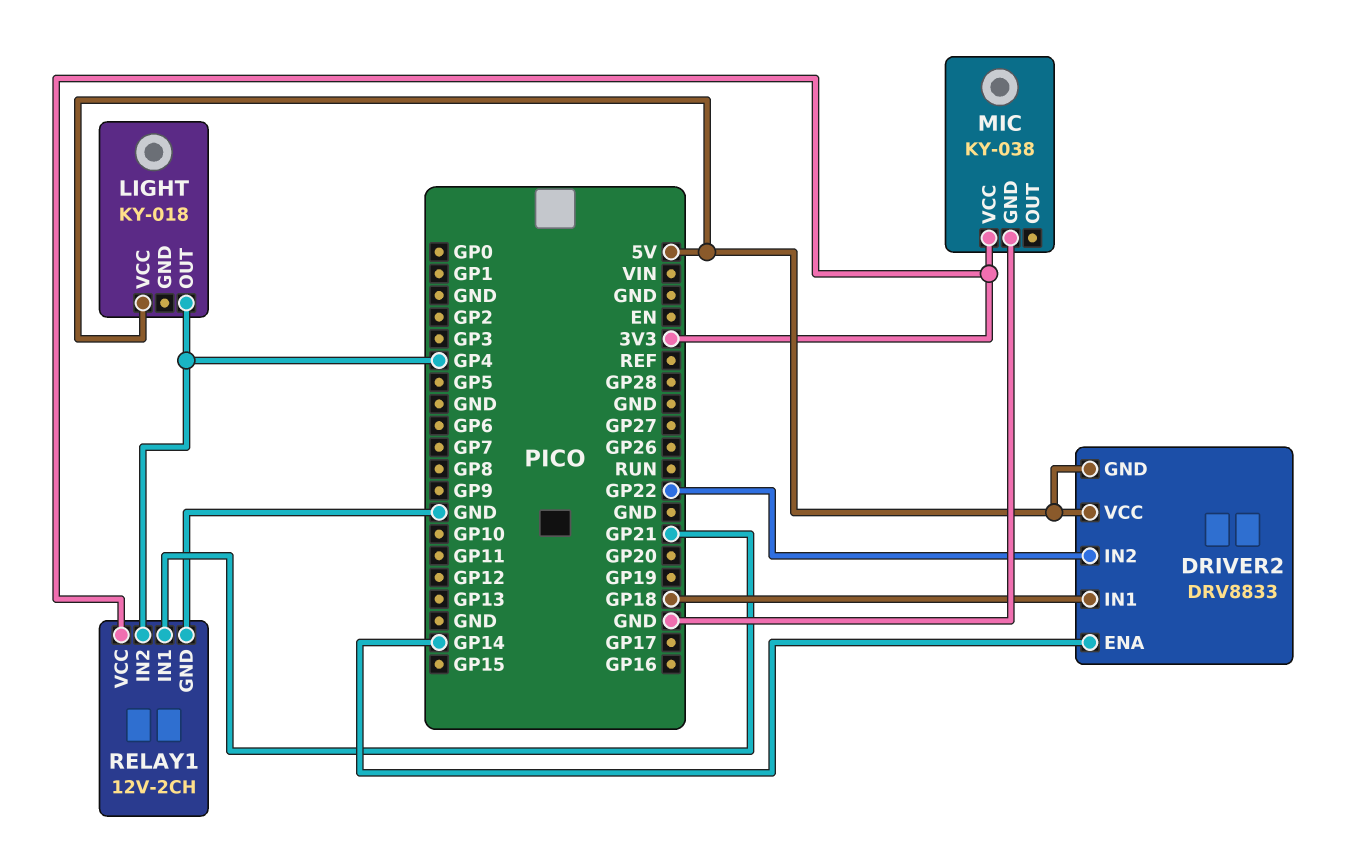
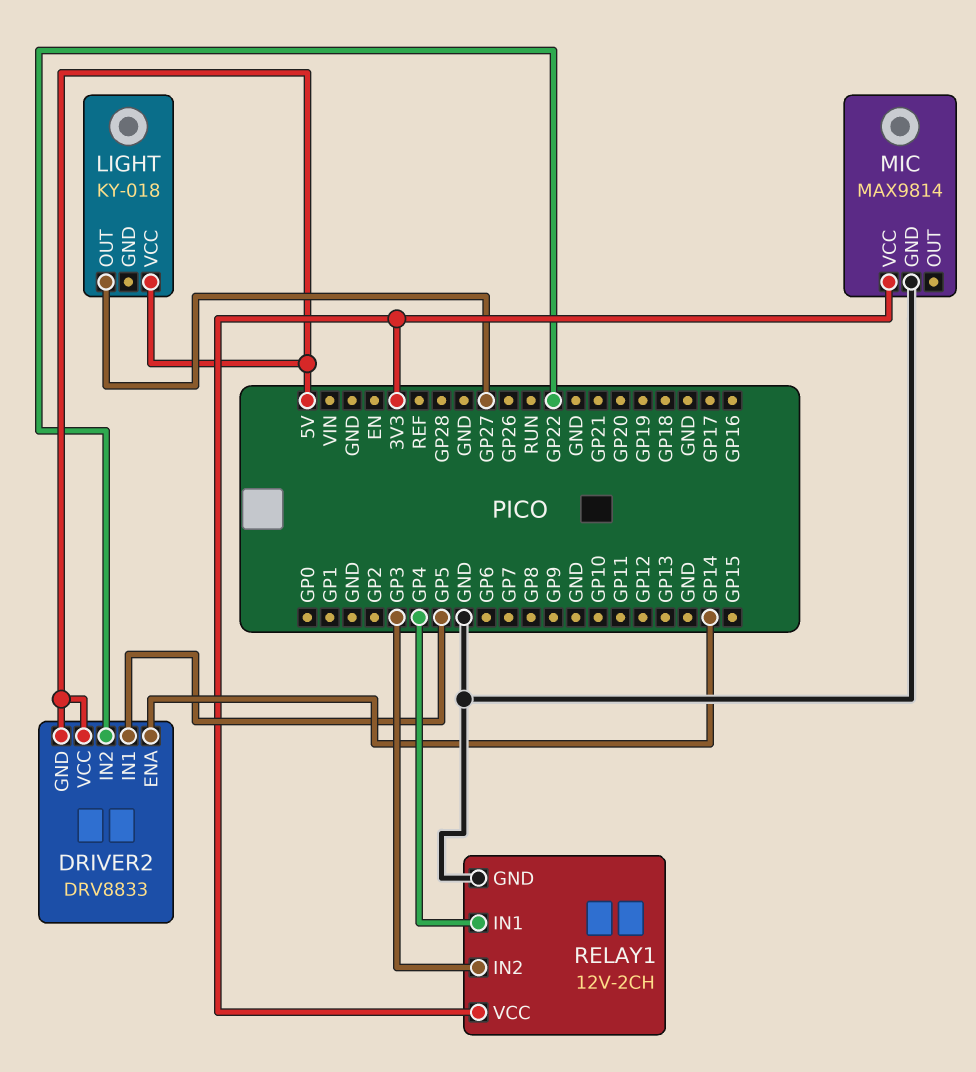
DRIVER2 pin IN1: GP18 -> GP5
LIGHT pin OUT: GP4 -> GP27
MIC: KY-038 -> MAX9814
RELAY1 pin IN1: GP21 -> GP4
RELAY1 pin IN2: GP4 -> GP3

